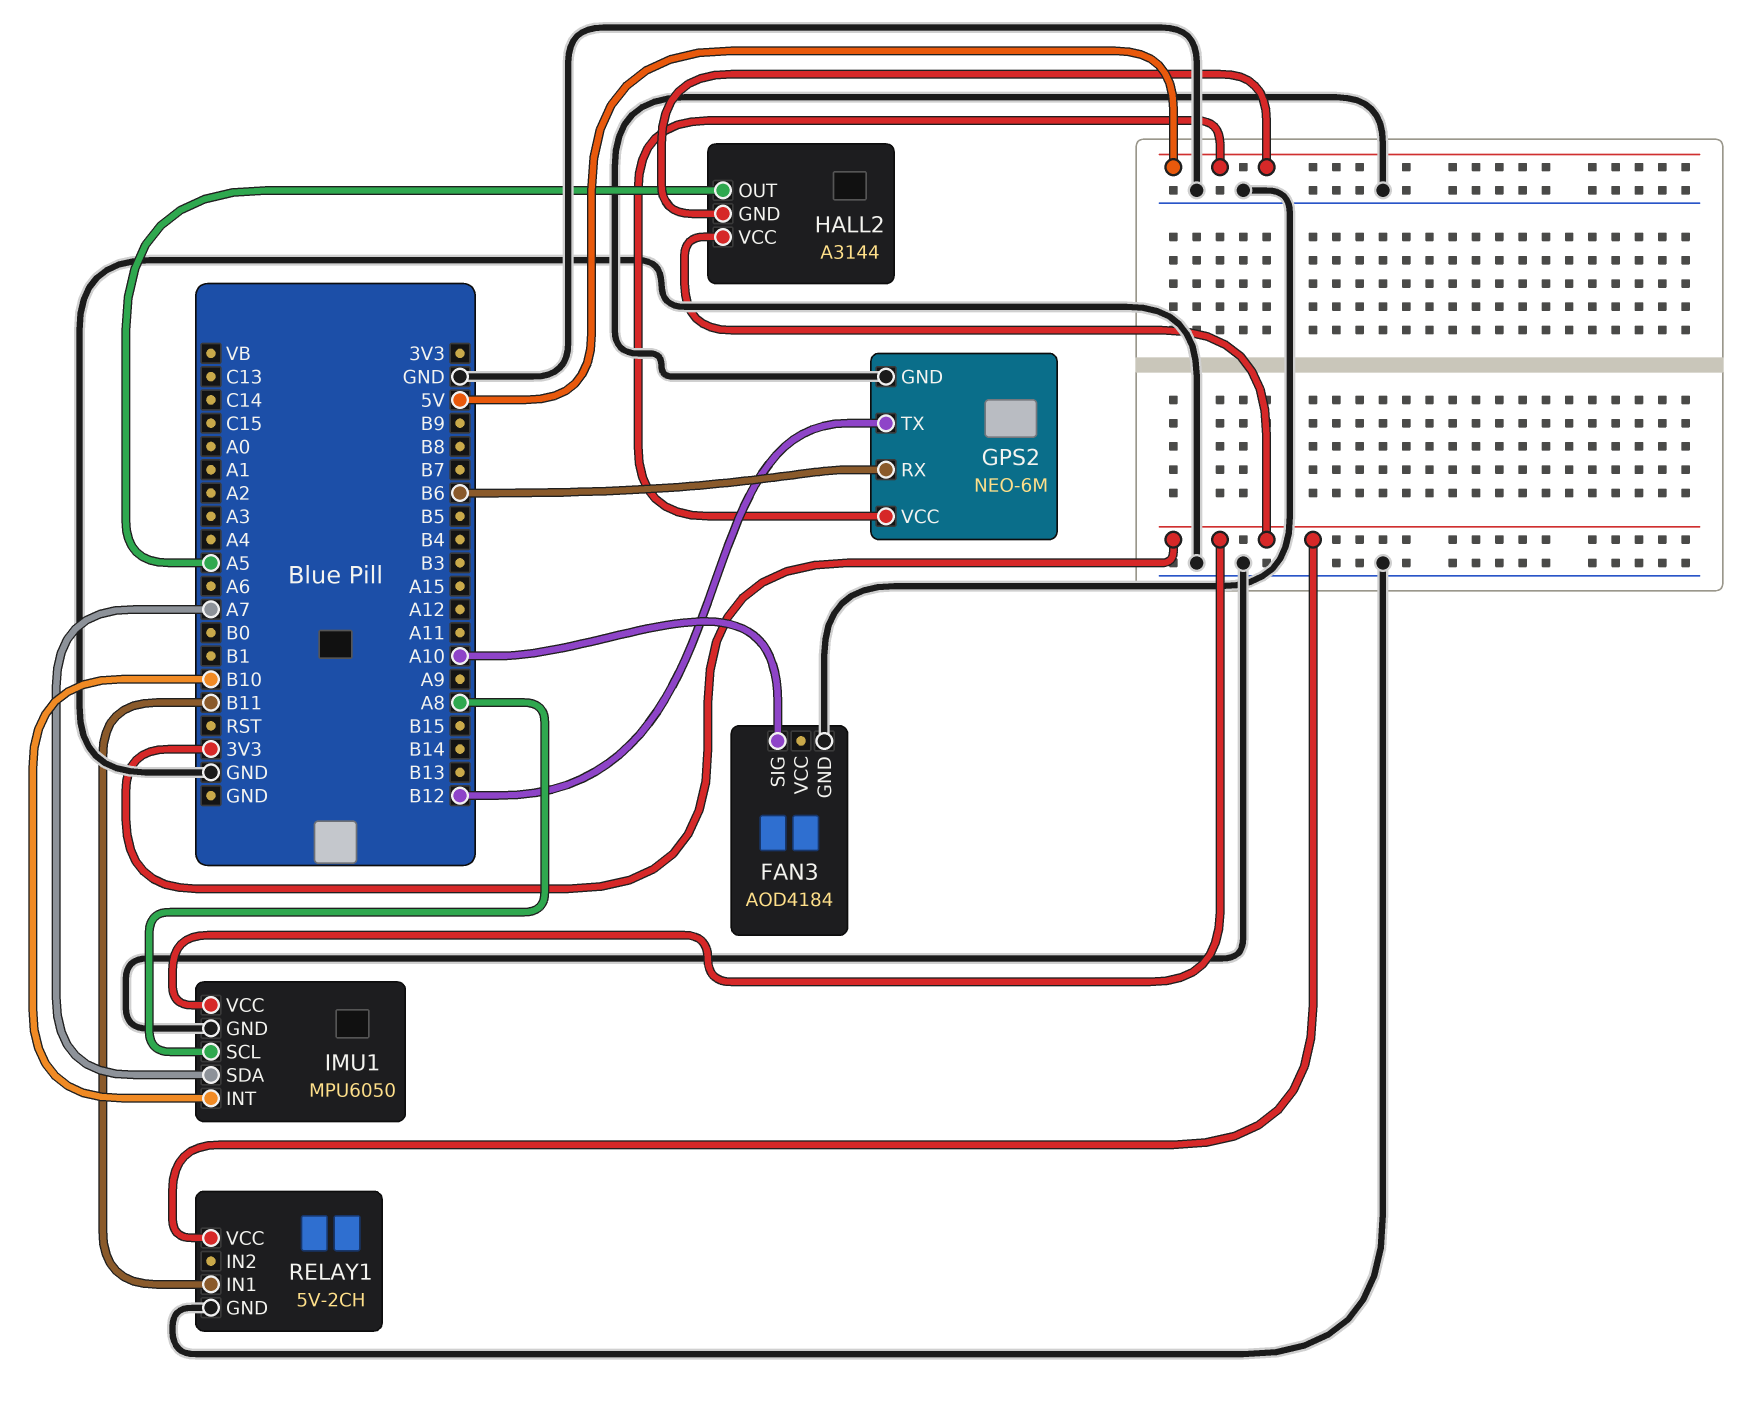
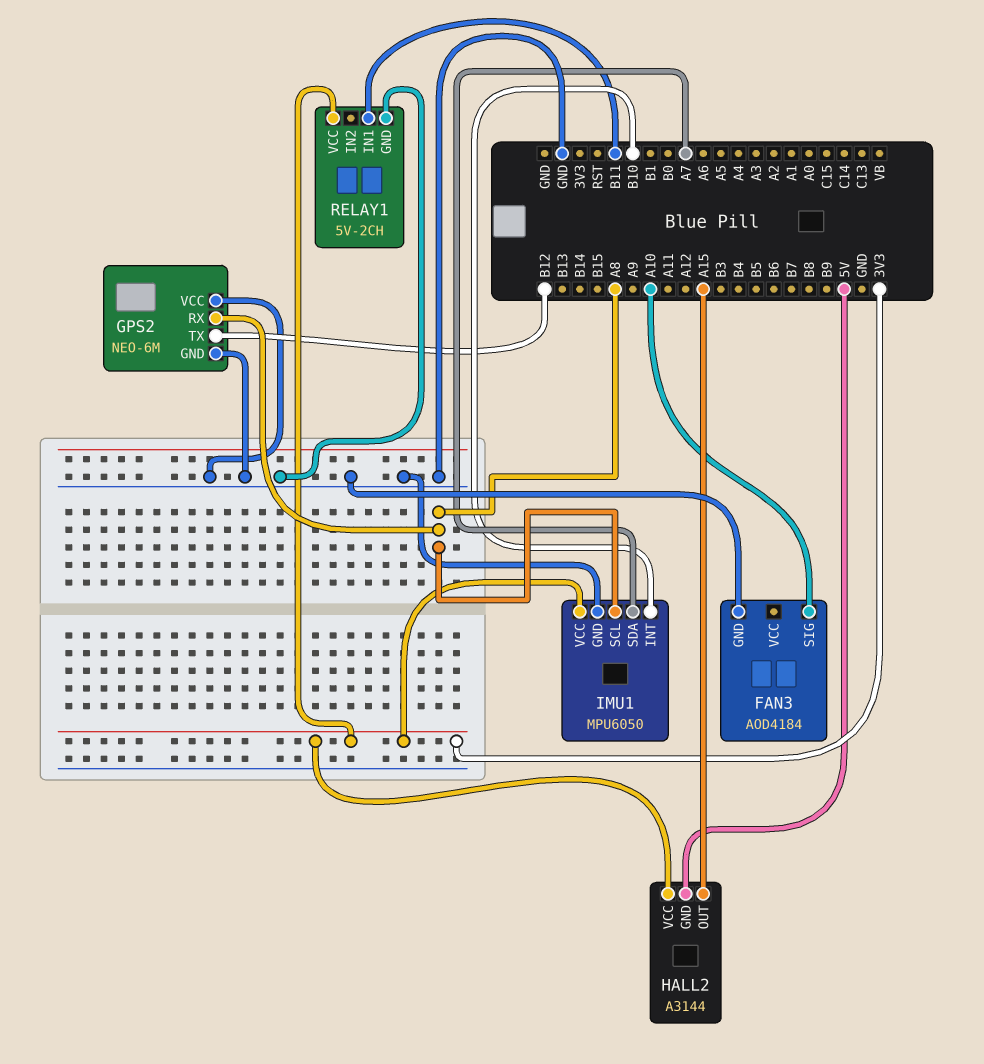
GPS2 pin RX: B6 -> A8
GPS2 pin VCC: 5V -> GND
HALL2 pin OUT: A5 -> A15

